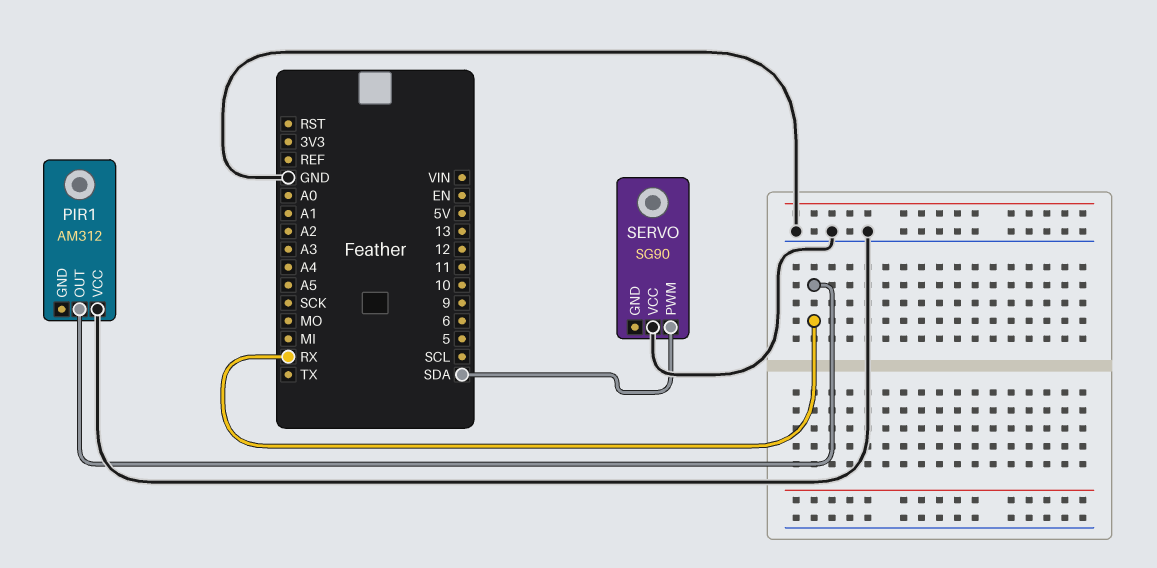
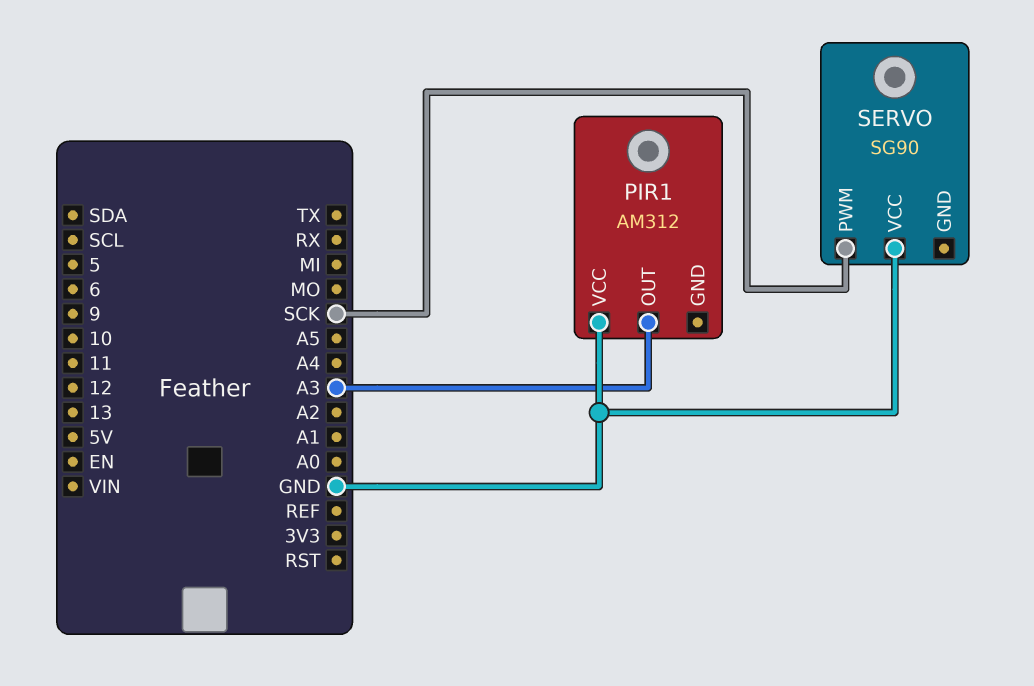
PIR1 pin OUT: RX -> A3
SERVO pin PWM: SDA -> SCK

